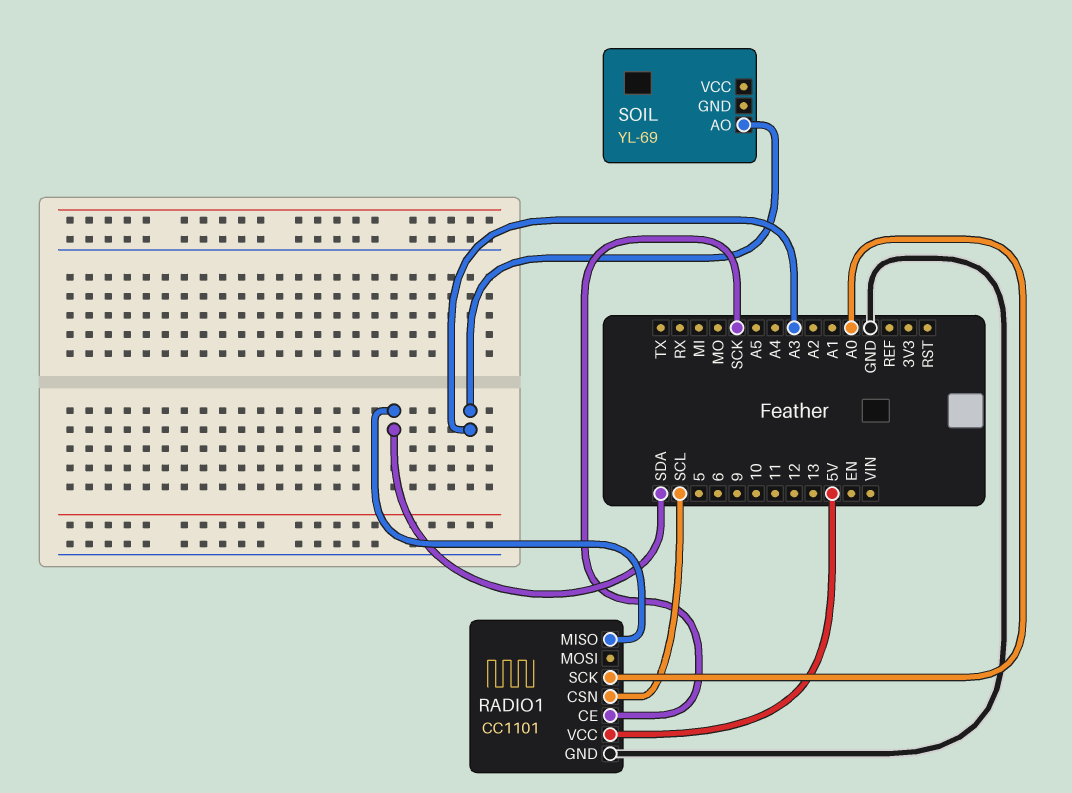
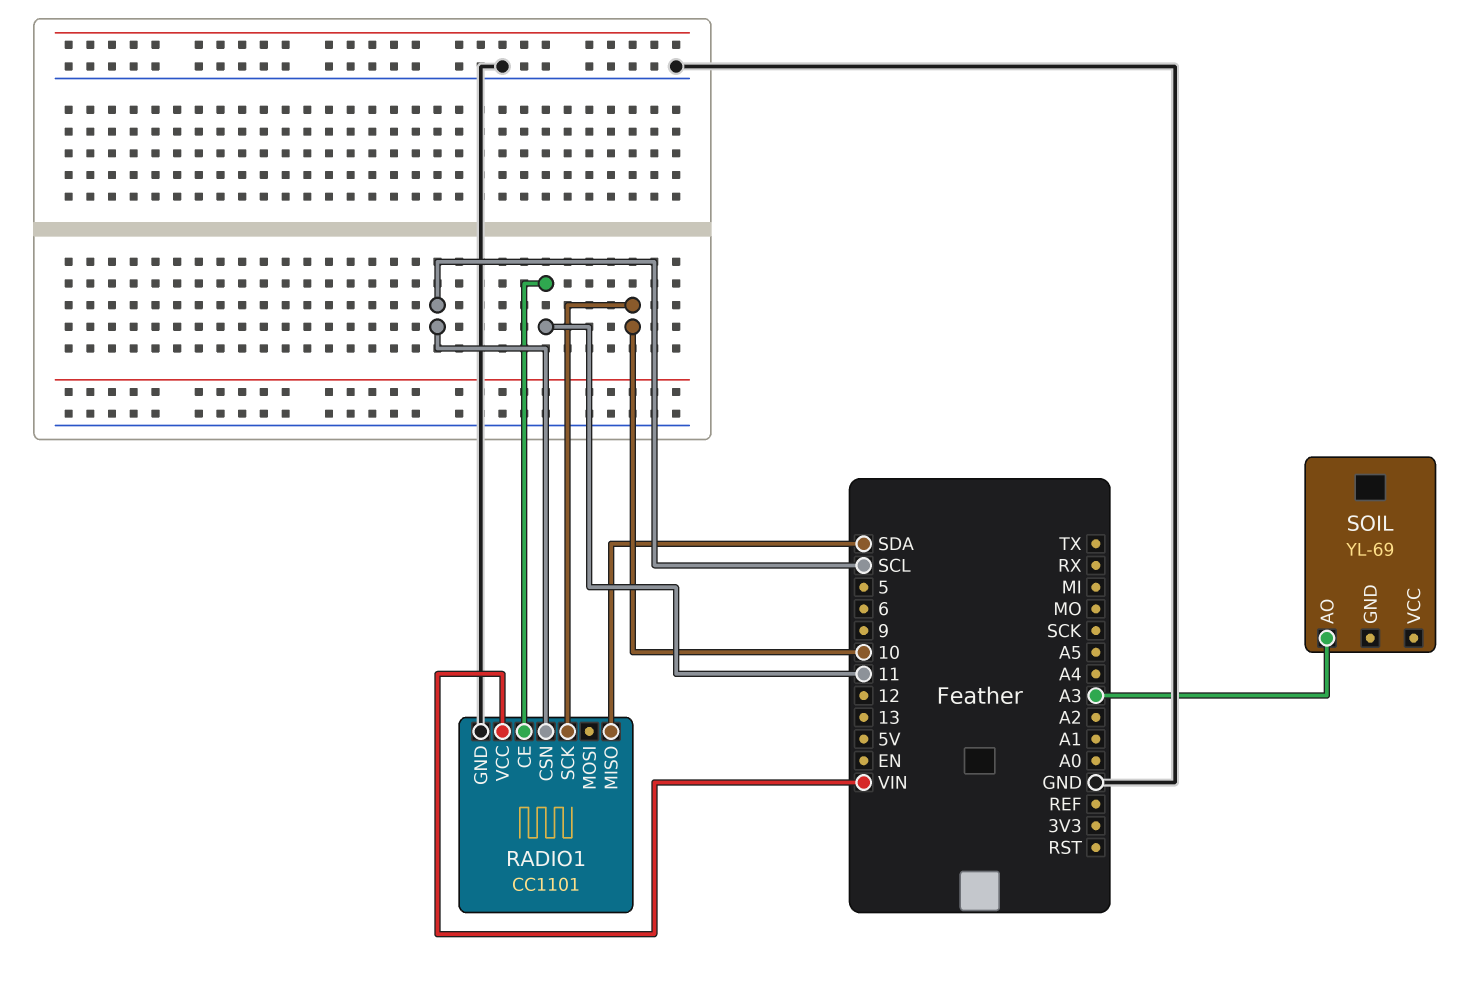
RADIO1 pin CE: SCK -> 11
RADIO1 pin SCK: A0 -> 10
RADIO1 pin VCC: 5V -> VIN

